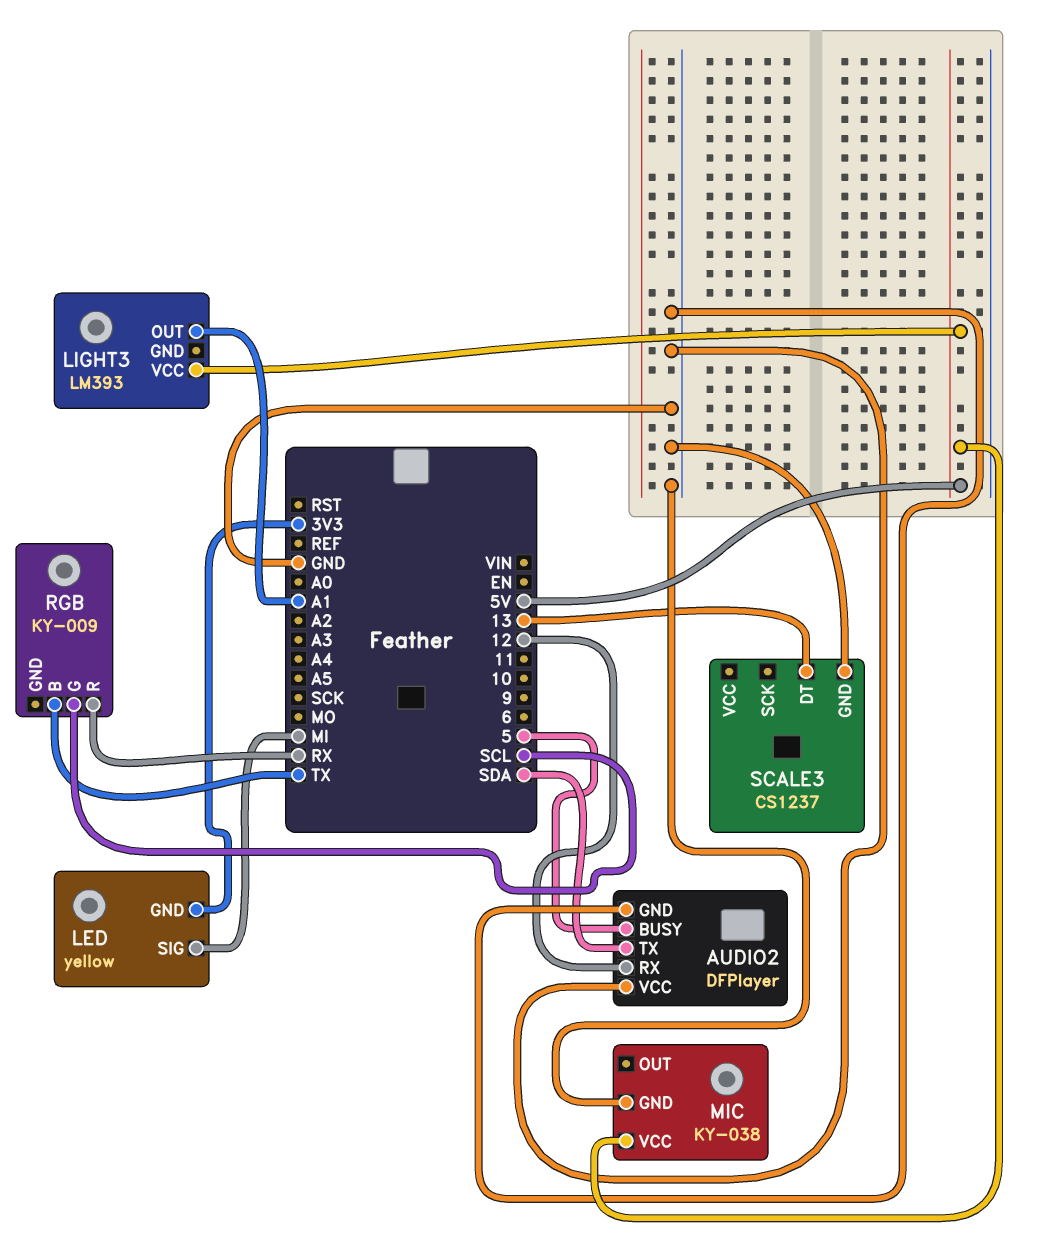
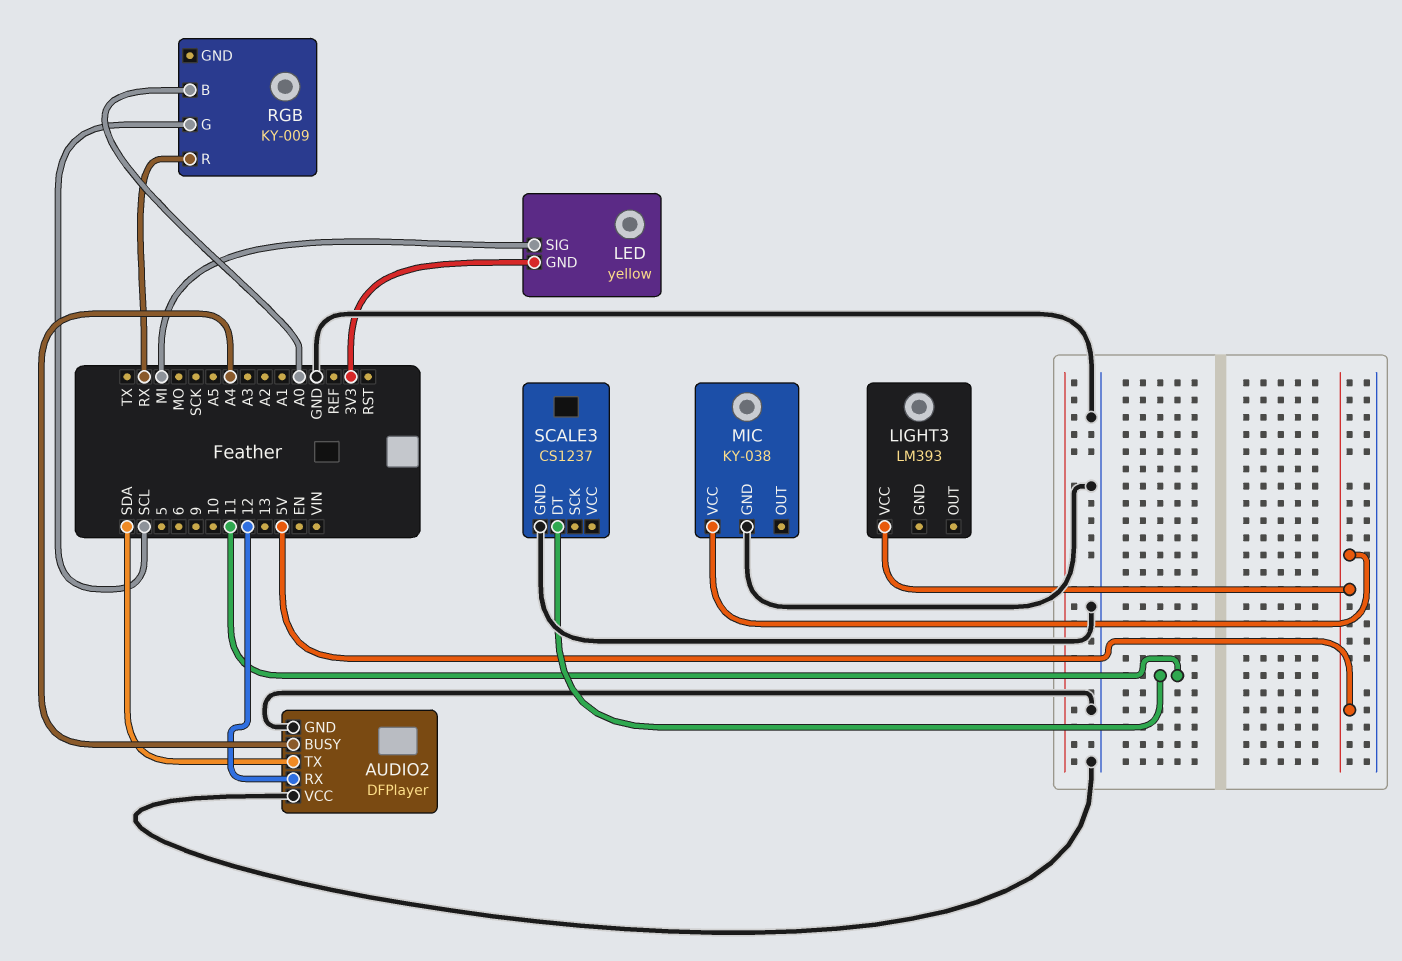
AUDIO2 pin BUSY: 5 -> A4
LIGHT3 pin OUT: A1 -> none
RGB pin B: TX -> A0
SCALE3 pin DT: 13 -> 11

